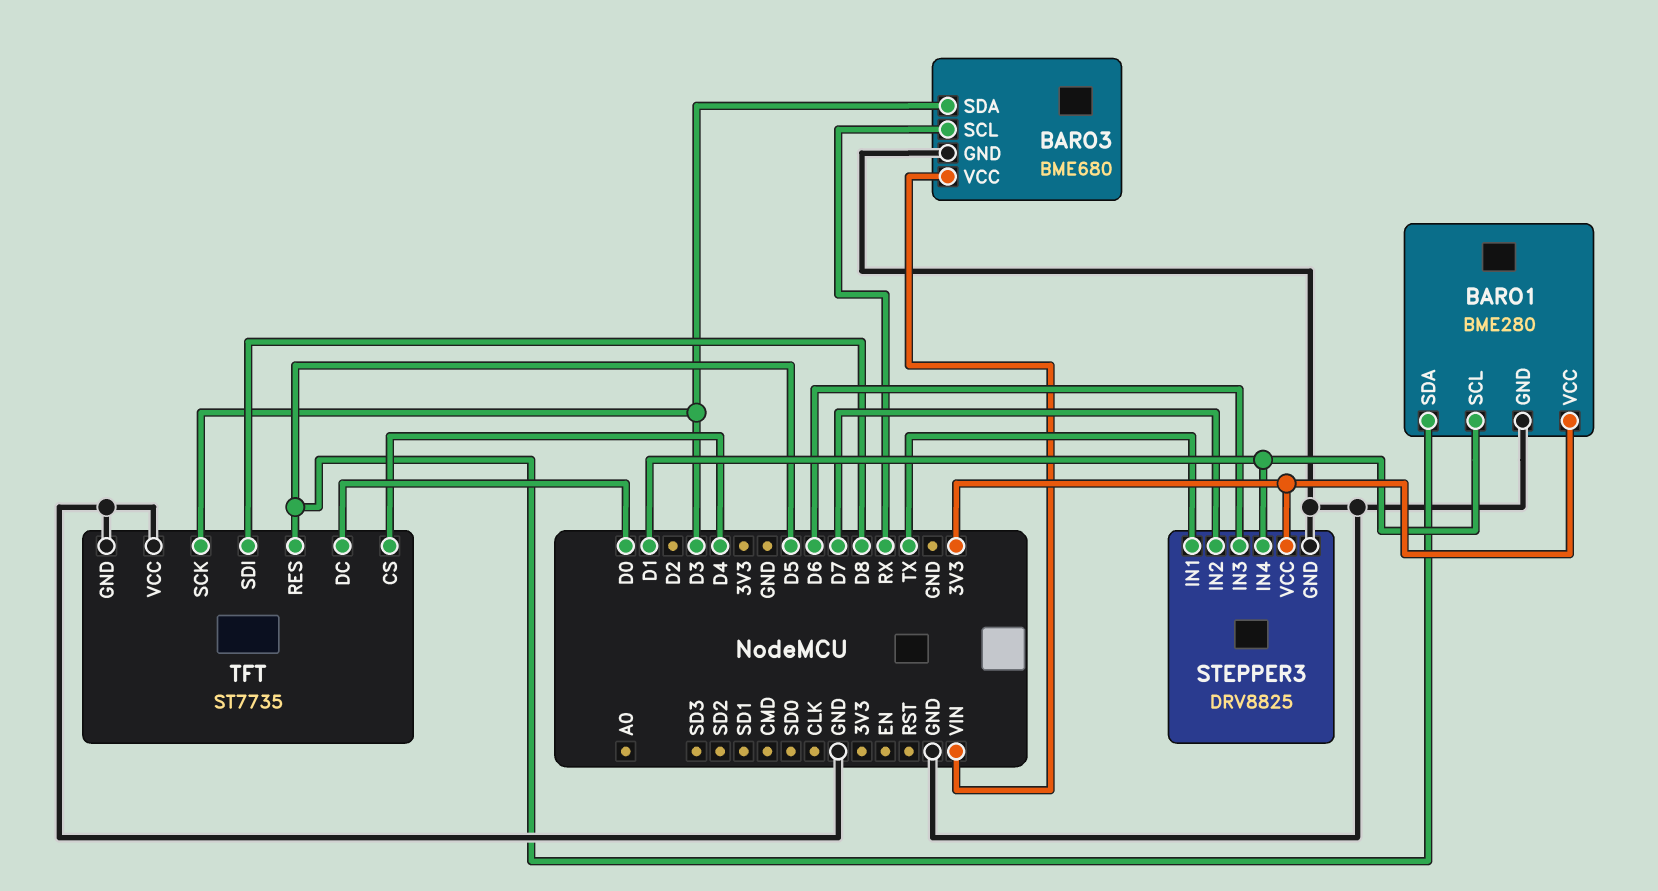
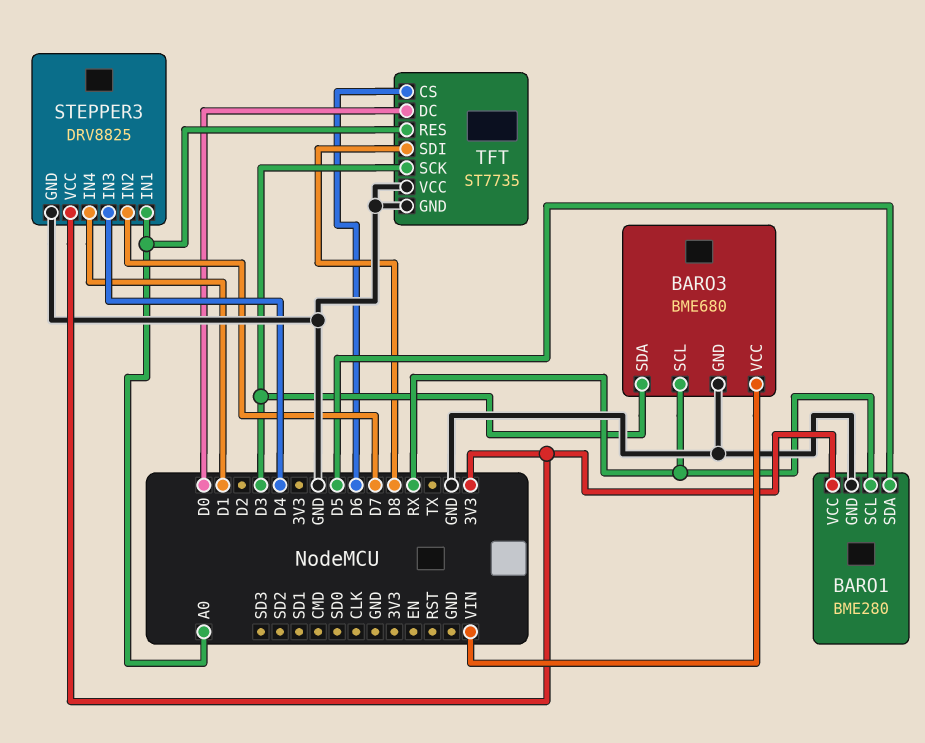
BARO1 pin SCL: D1 -> RX
STEPPER3 pin IN1: TX -> A0
STEPPER3 pin IN3: D6 -> D4
TFT pin CS: D4 -> D6
TFT pin RES: D5 -> A0

